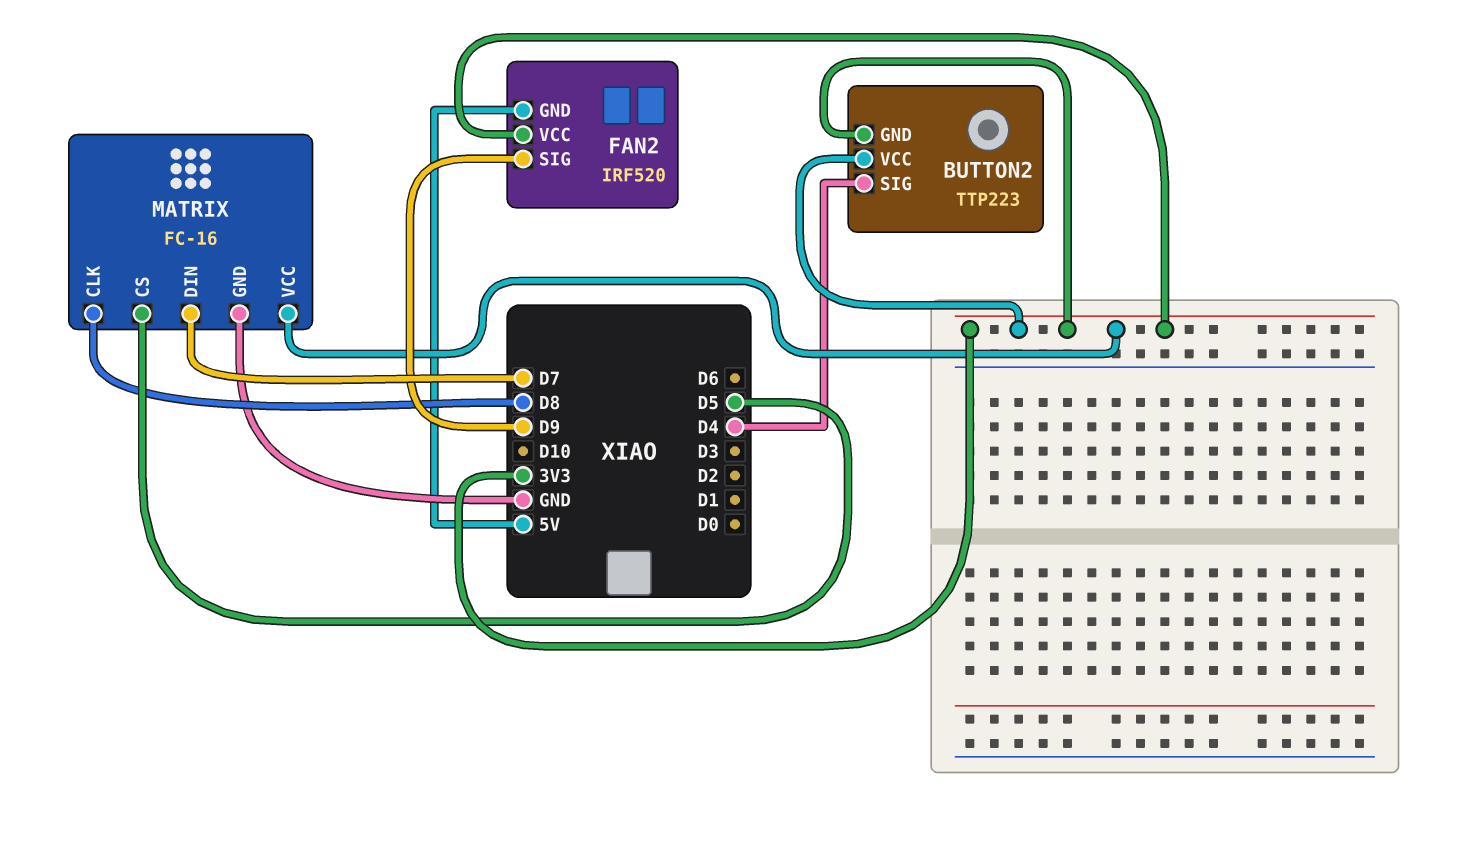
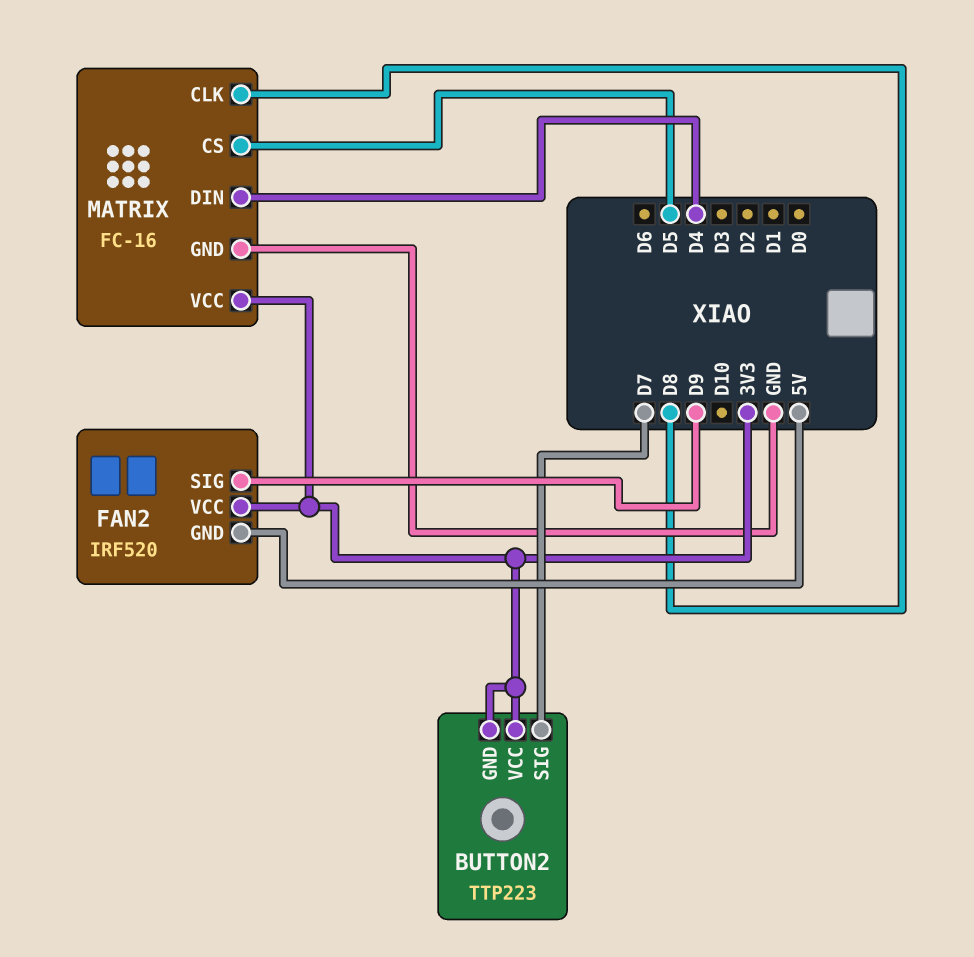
BUTTON2 pin SIG: D4 -> D7
MATRIX pin DIN: D7 -> D4

